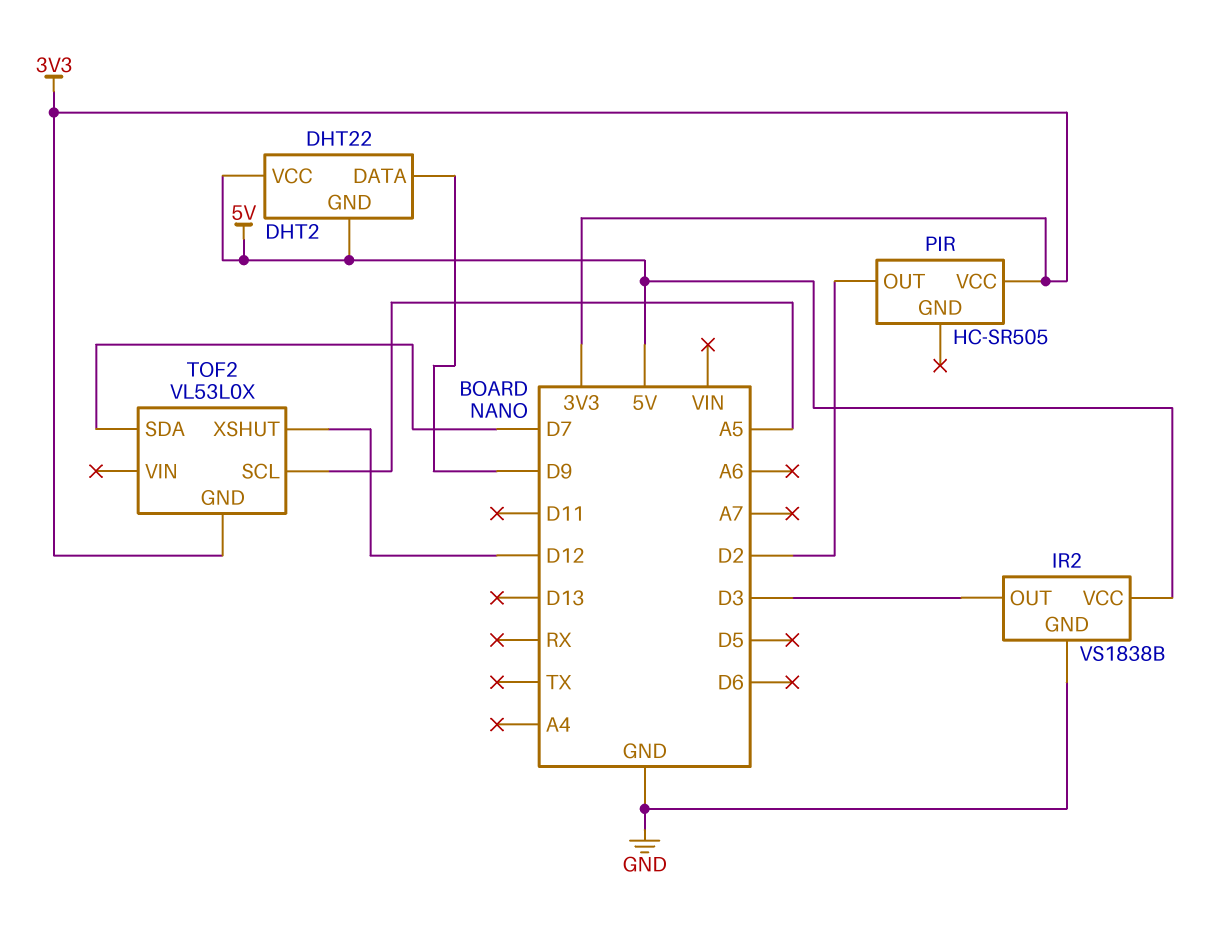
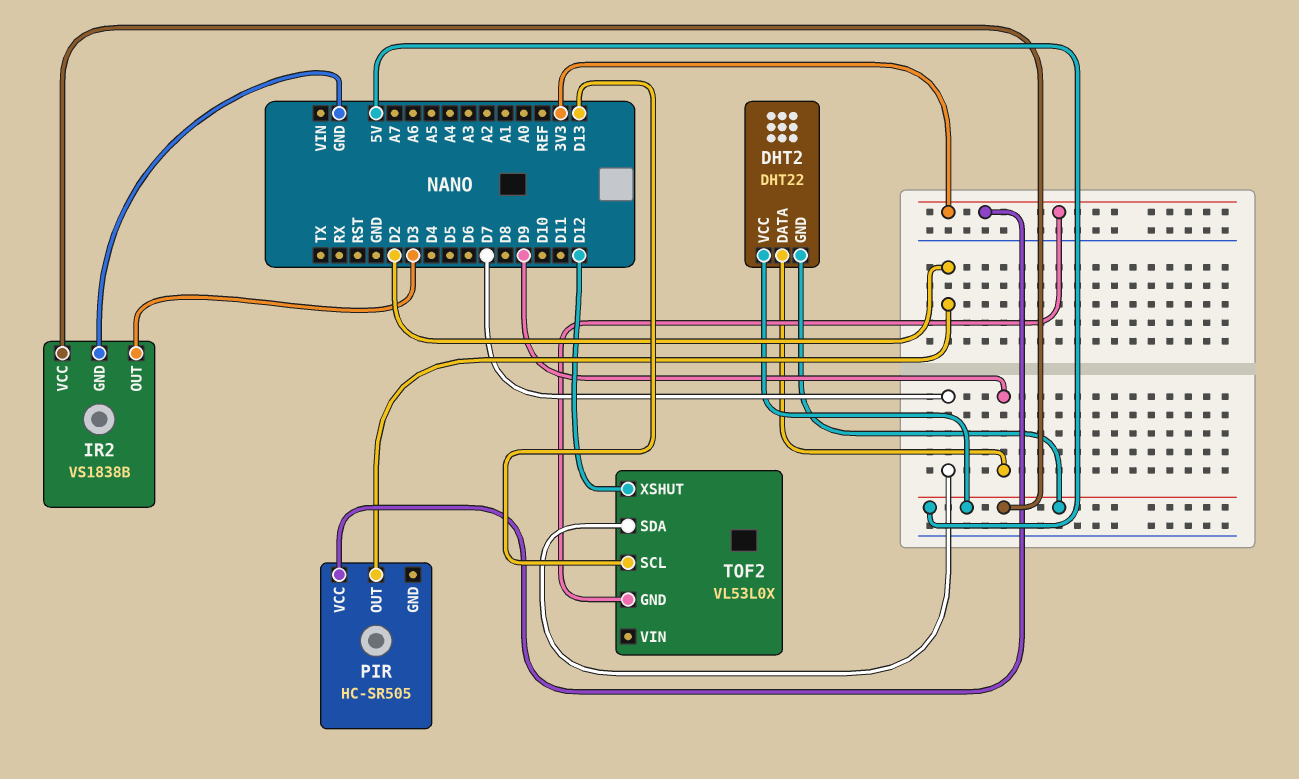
TOF2 pin SCL: A5 -> D13

